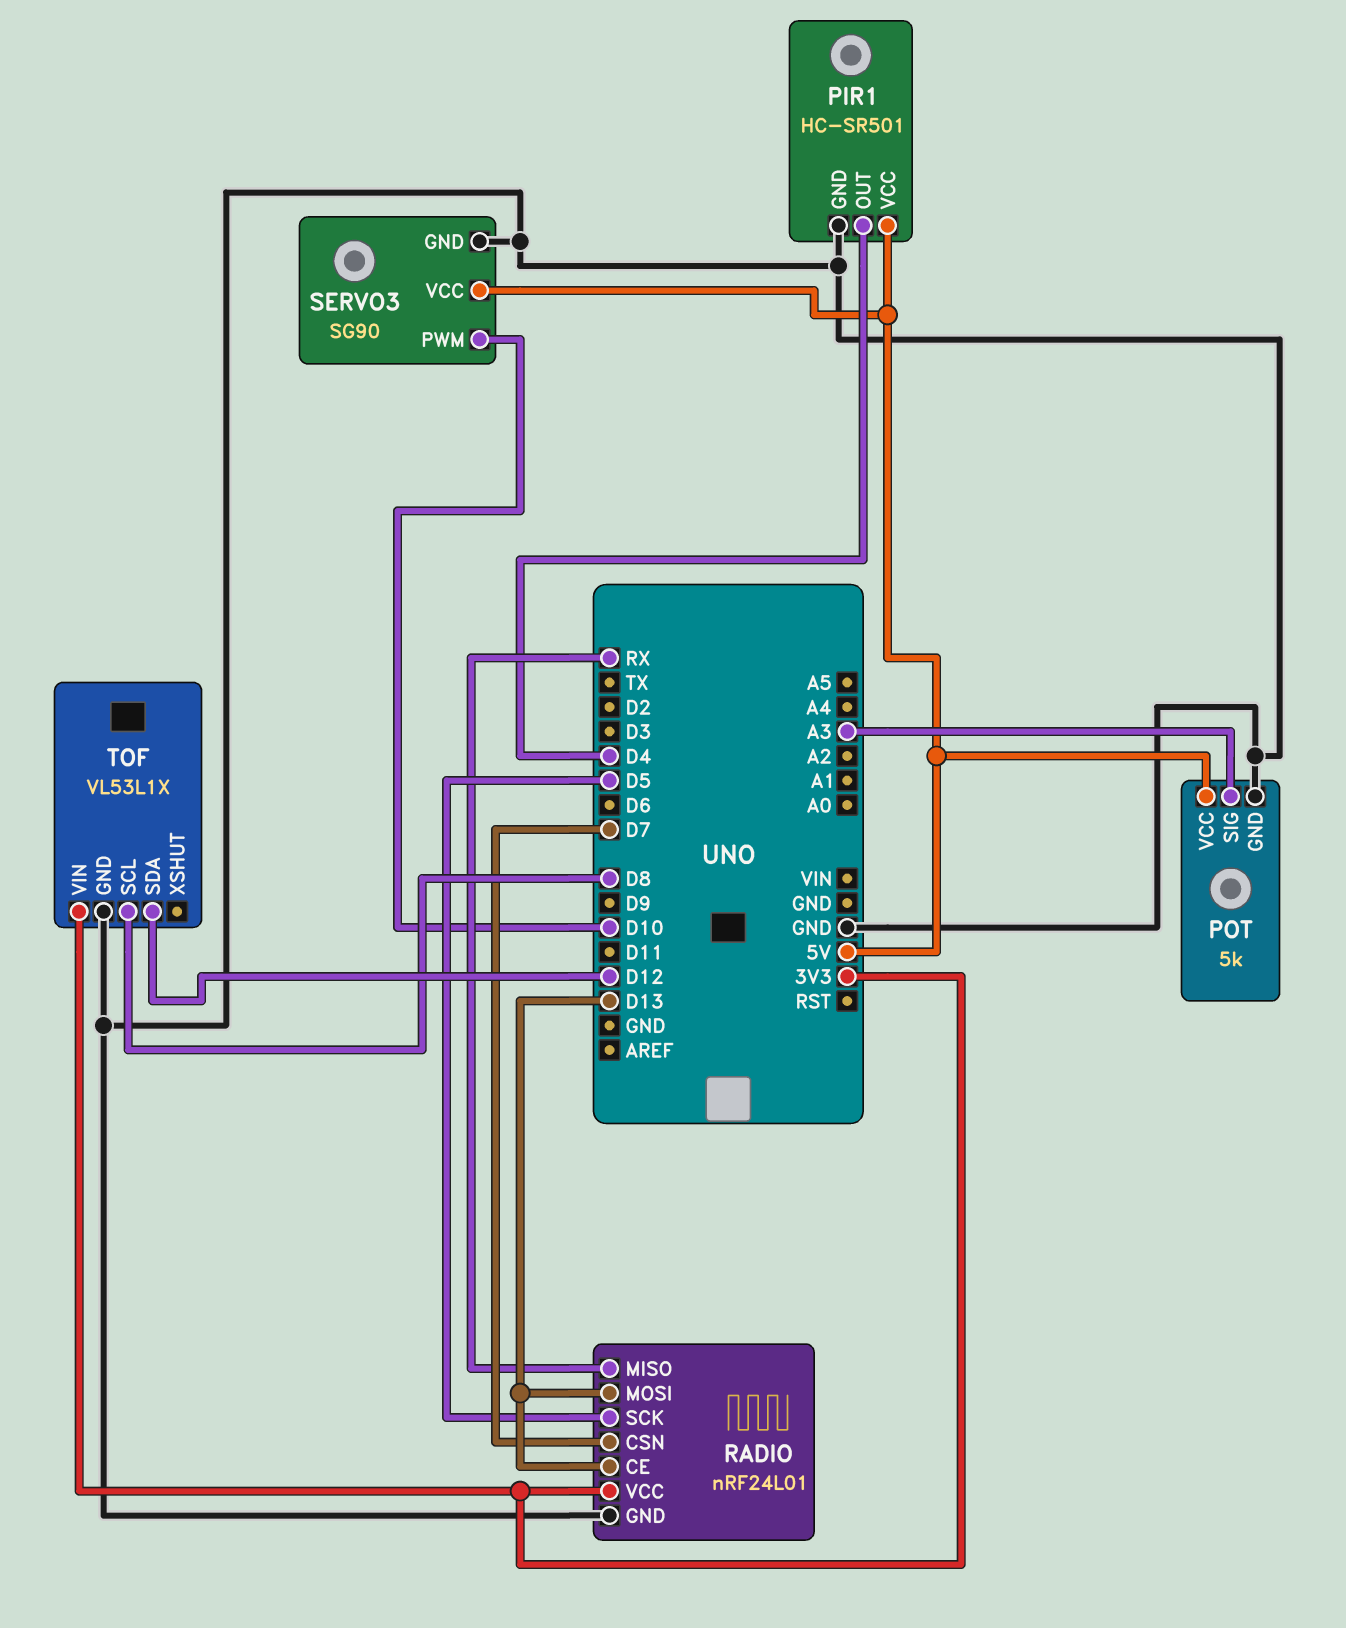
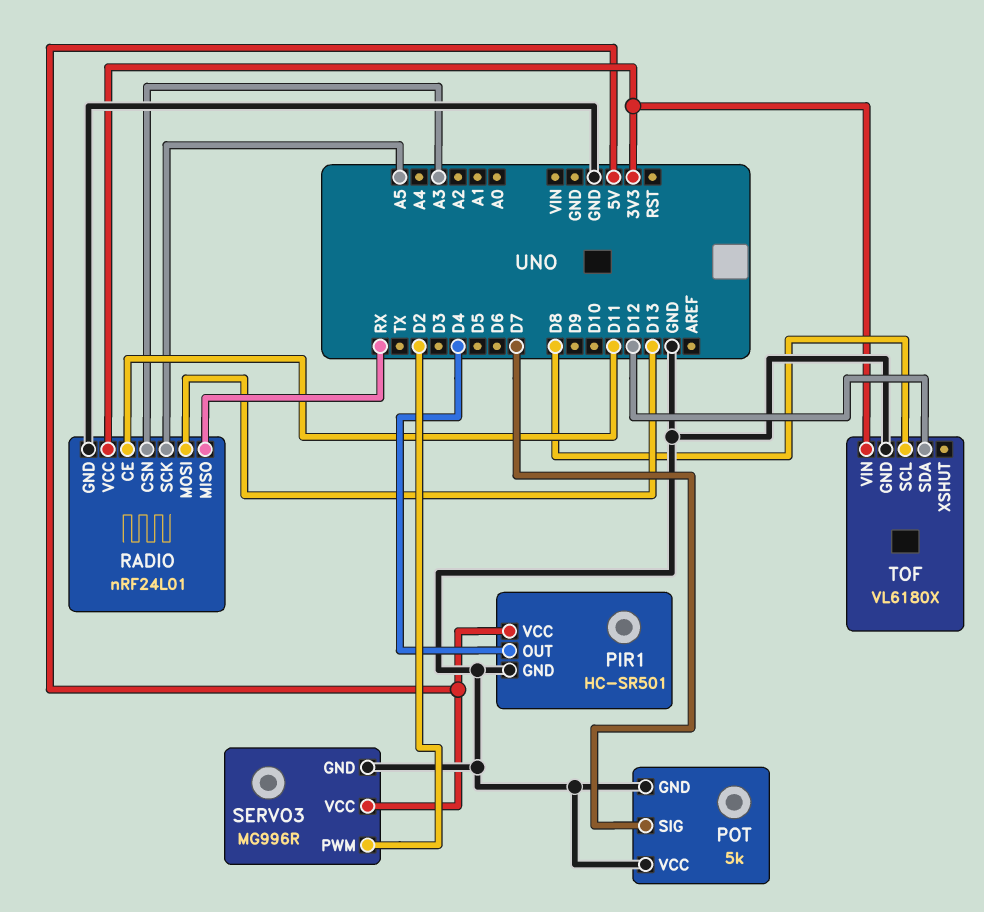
POT pin SIG: A3 -> D7
POT pin VCC: 5V -> GND
RADIO pin CE: D13 -> D11
RADIO pin CSN: D7 -> A3
RADIO pin SCK: D5 -> A5
SERVO3: SG90 -> MG996R
SERVO3 pin PWM: D10 -> D2
TOF: VL53L1X -> VL6180X

